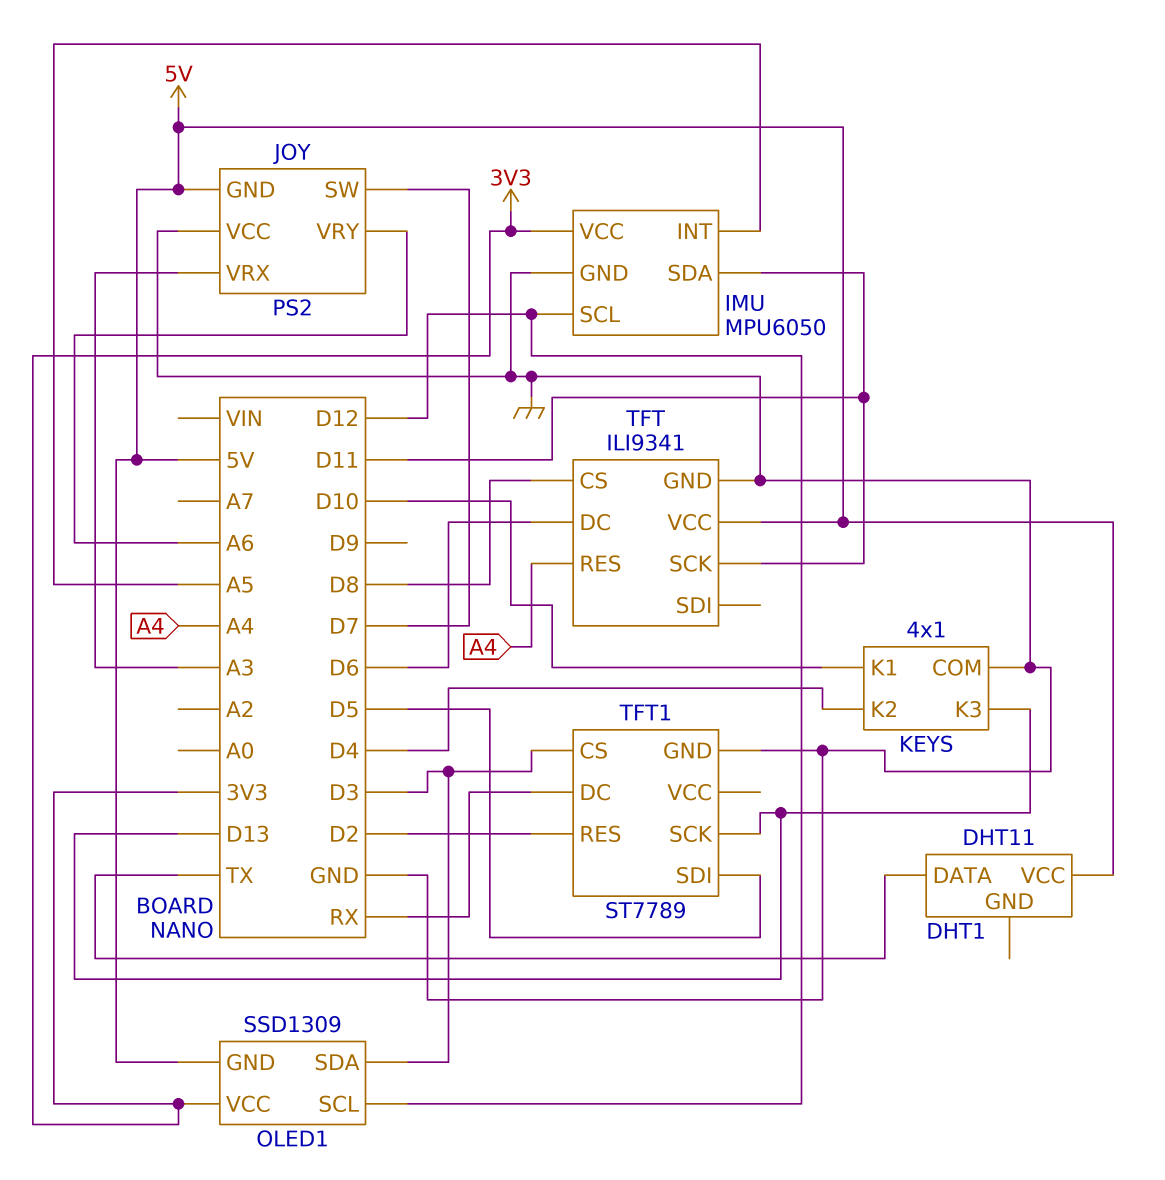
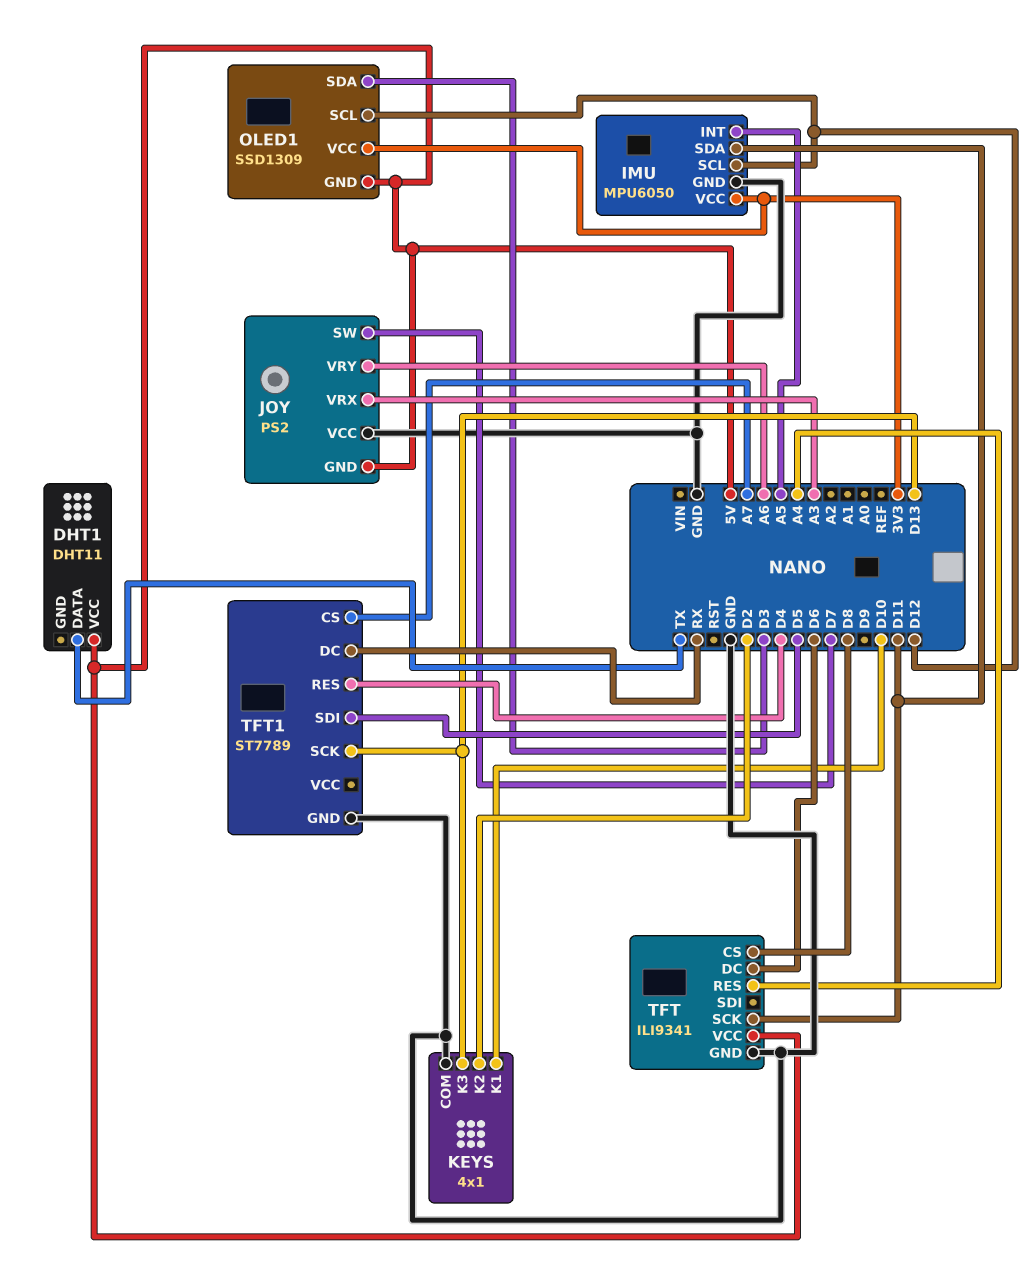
KEYS pin K2: D4 -> D2
TFT1 pin CS: D3 -> A7
TFT1 pin RES: D2 -> D4

